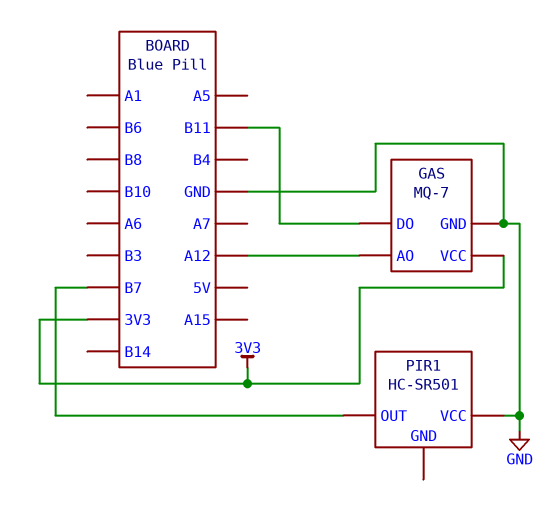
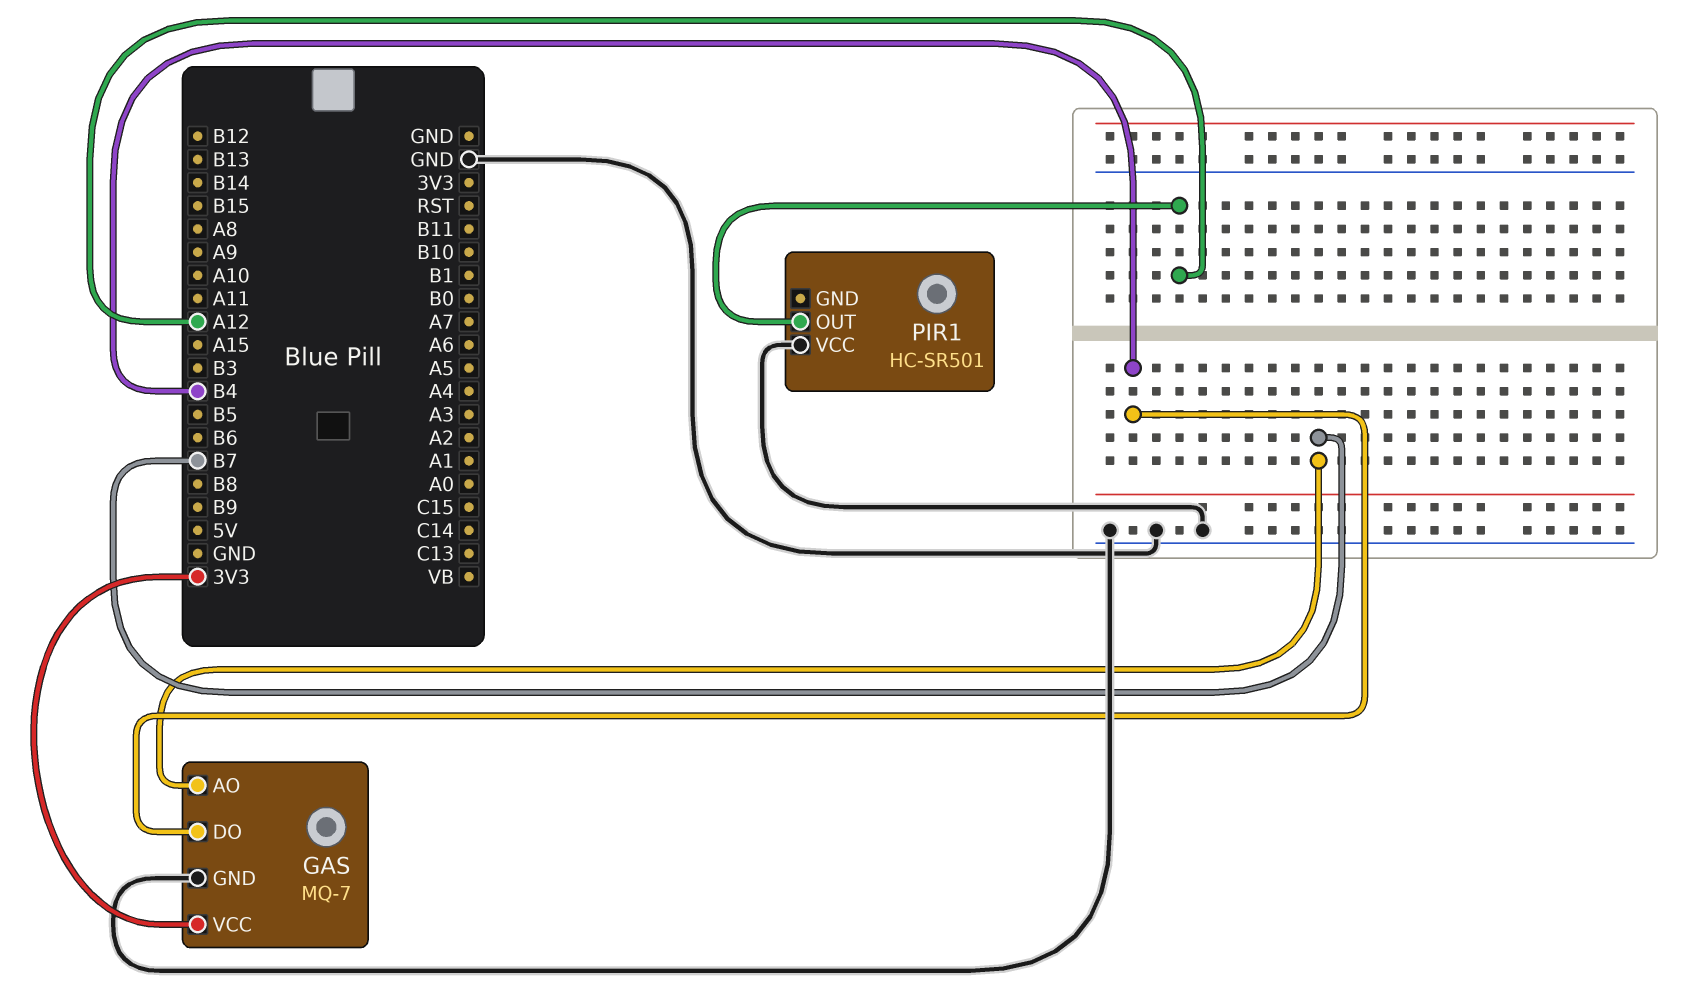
GAS pin AO: A12 -> B7
GAS pin DO: B11 -> B4
PIR1 pin OUT: B7 -> A12

